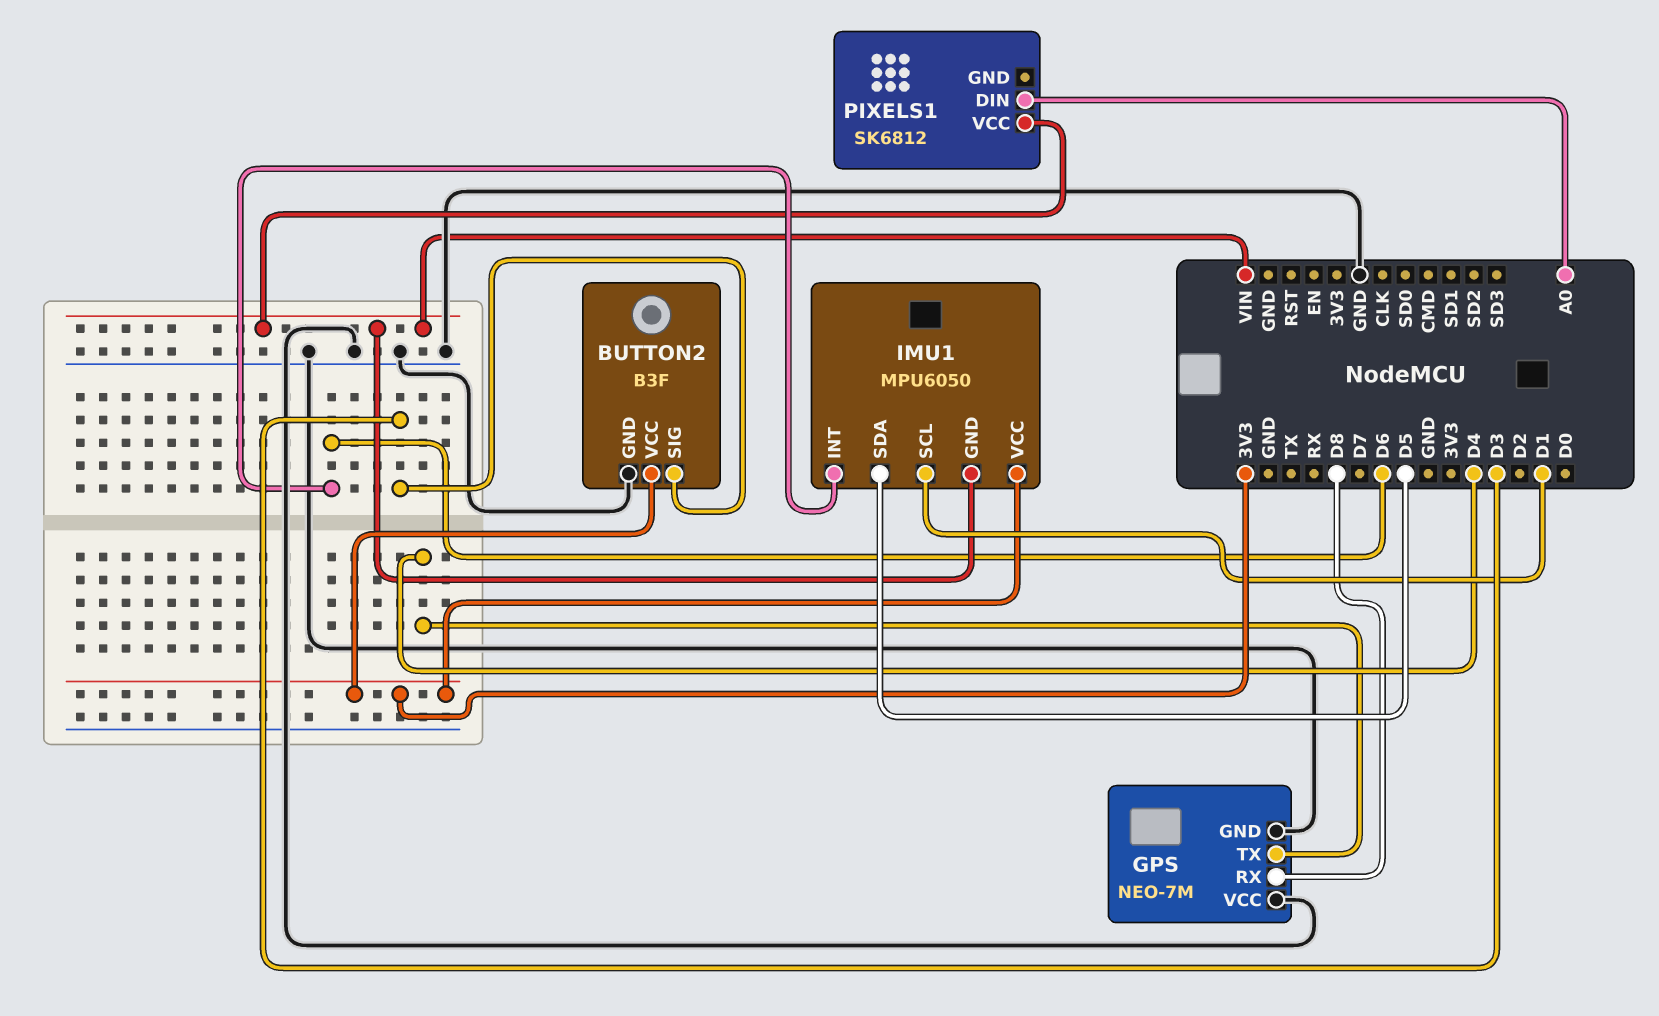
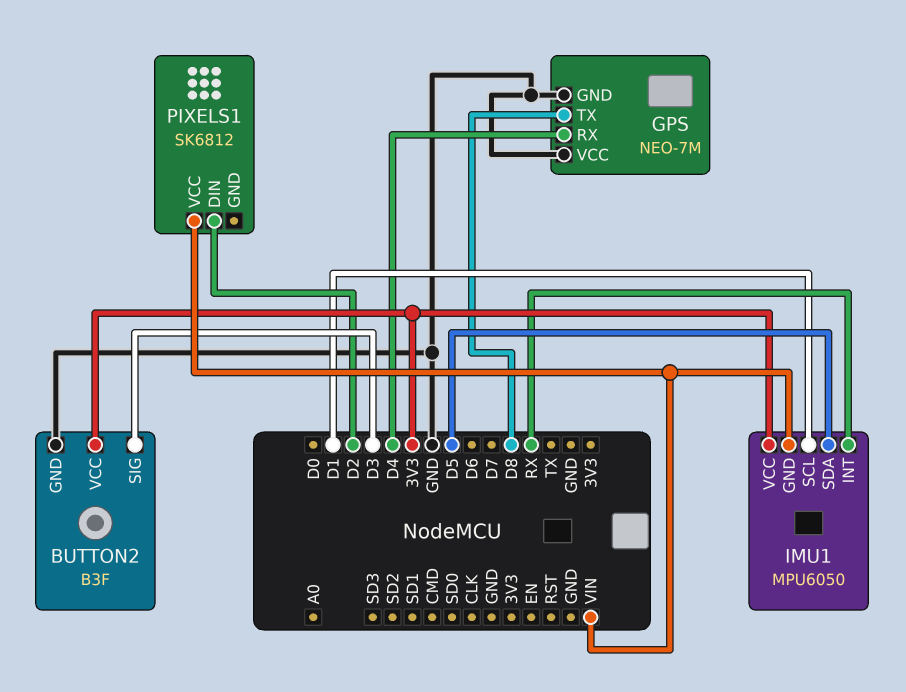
GPS pin RX: D8 -> D4
GPS pin TX: D4 -> D8
IMU1 pin INT: D6 -> RX
PIXELS1 pin DIN: A0 -> D2

